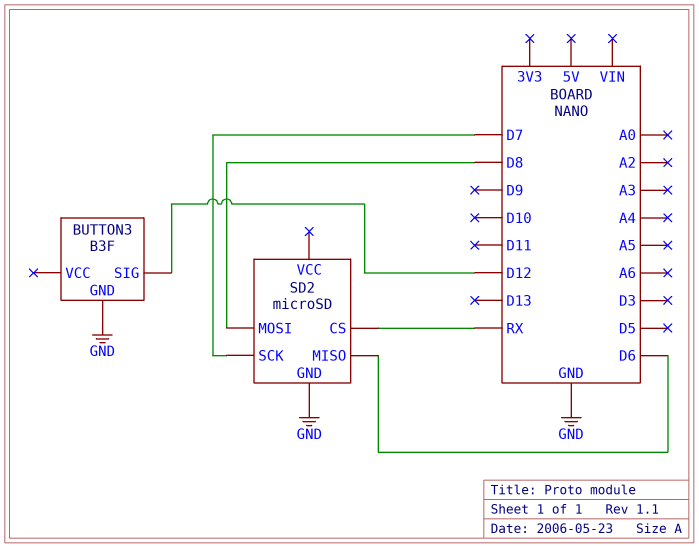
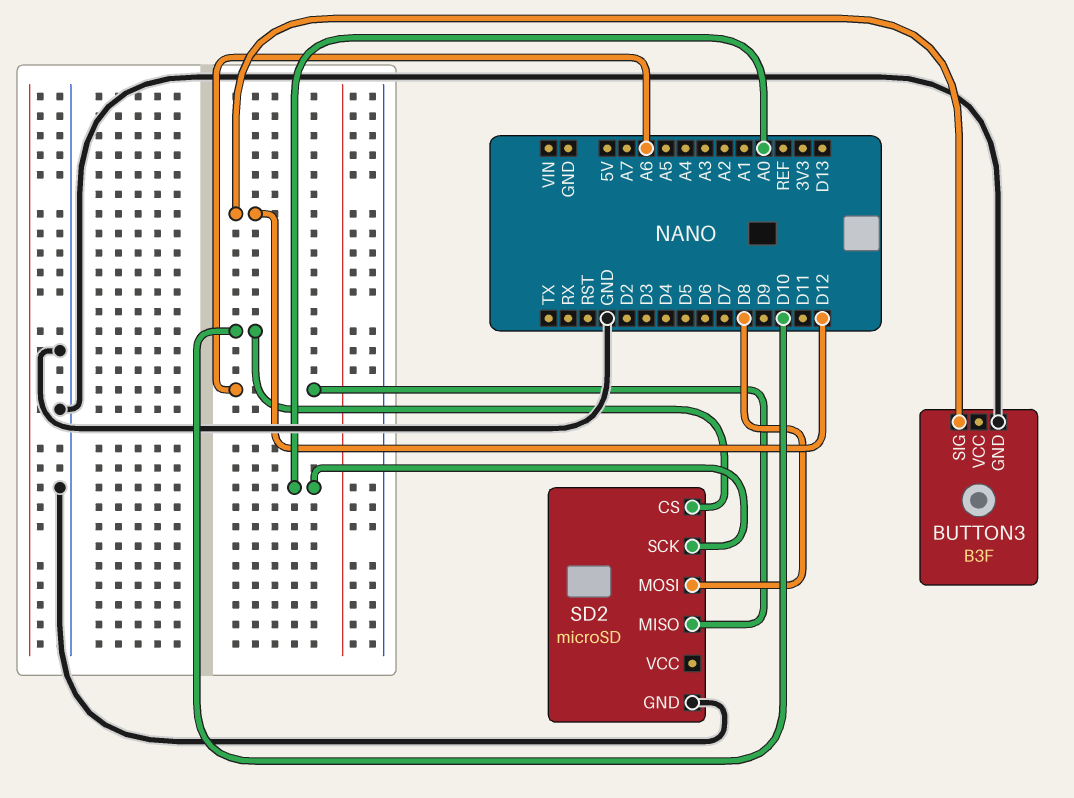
SD2 pin CS: RX -> D10
SD2 pin MISO: D6 -> A6
SD2 pin SCK: D7 -> A0

